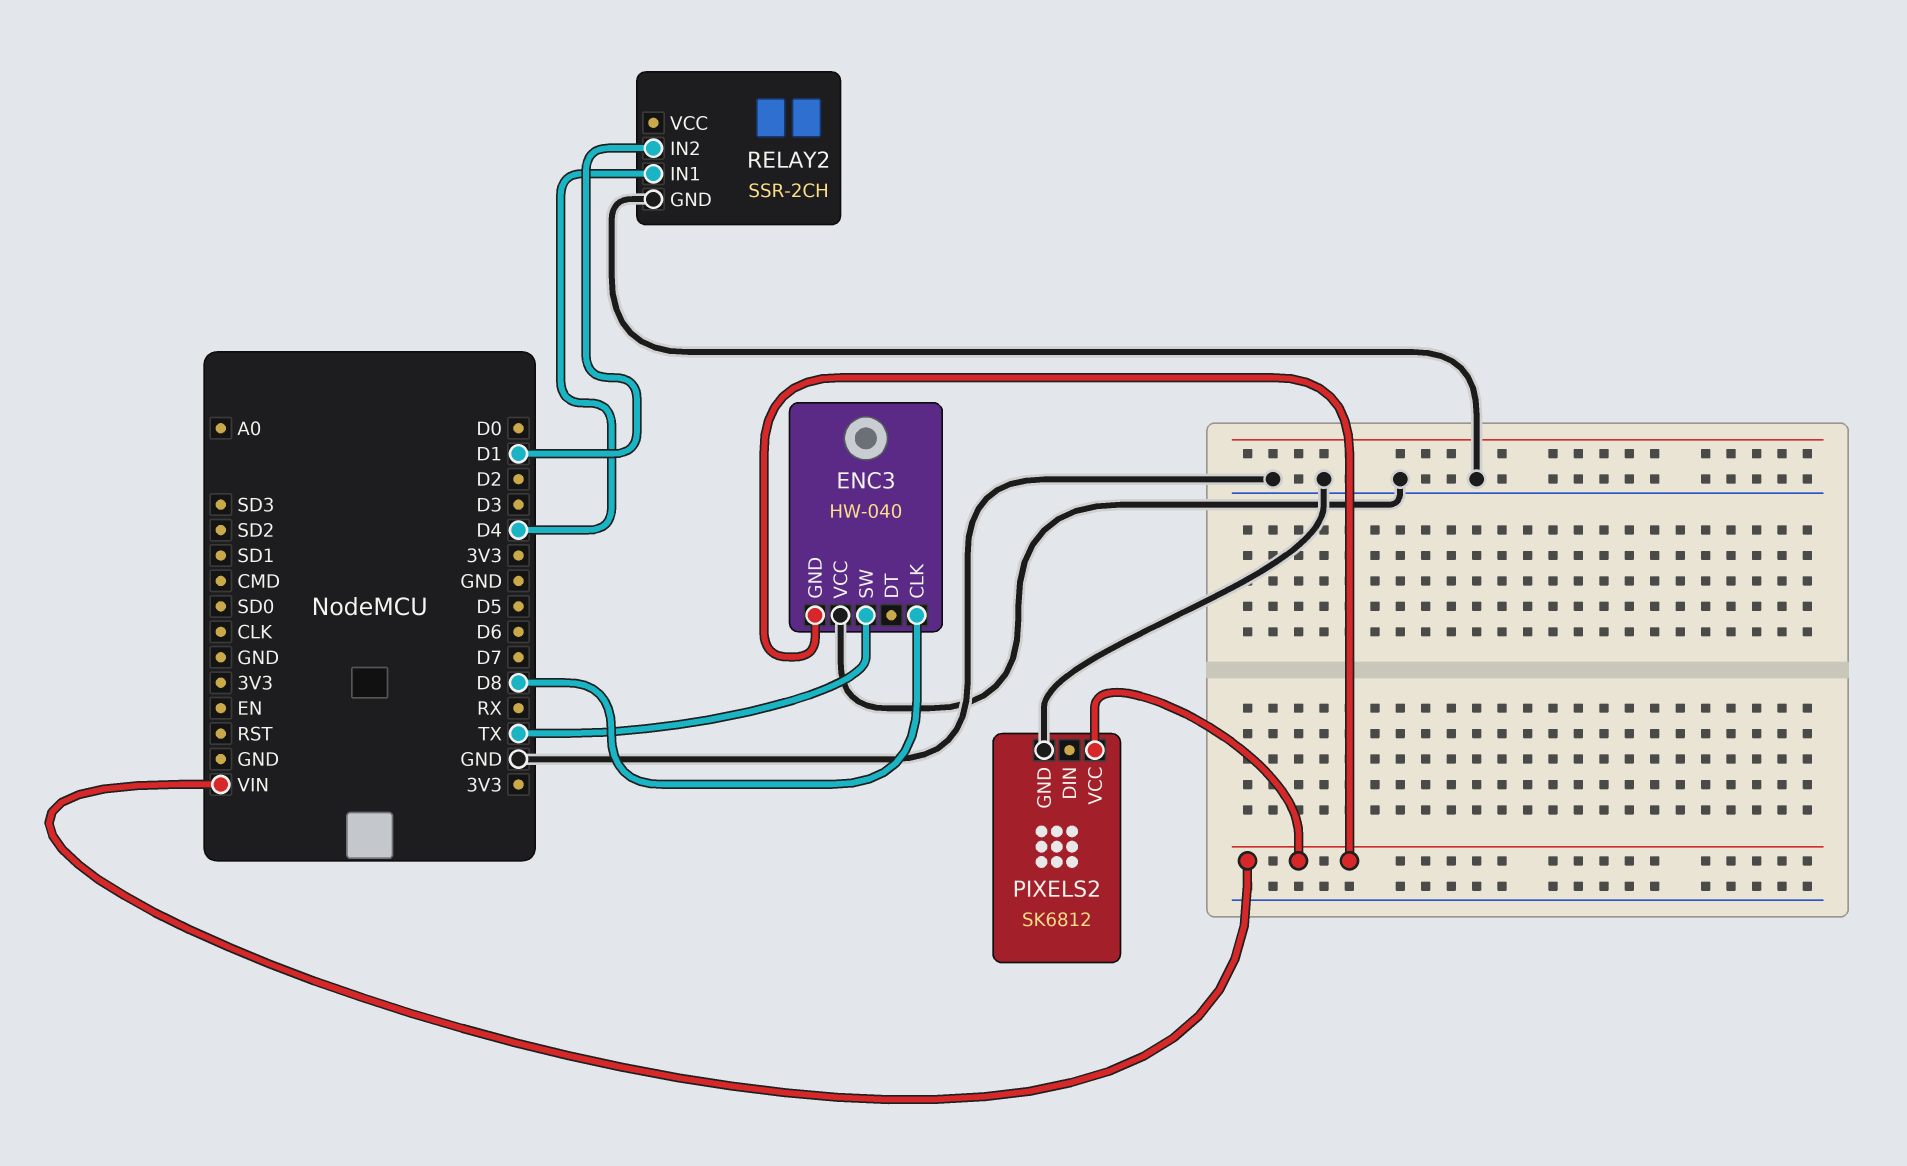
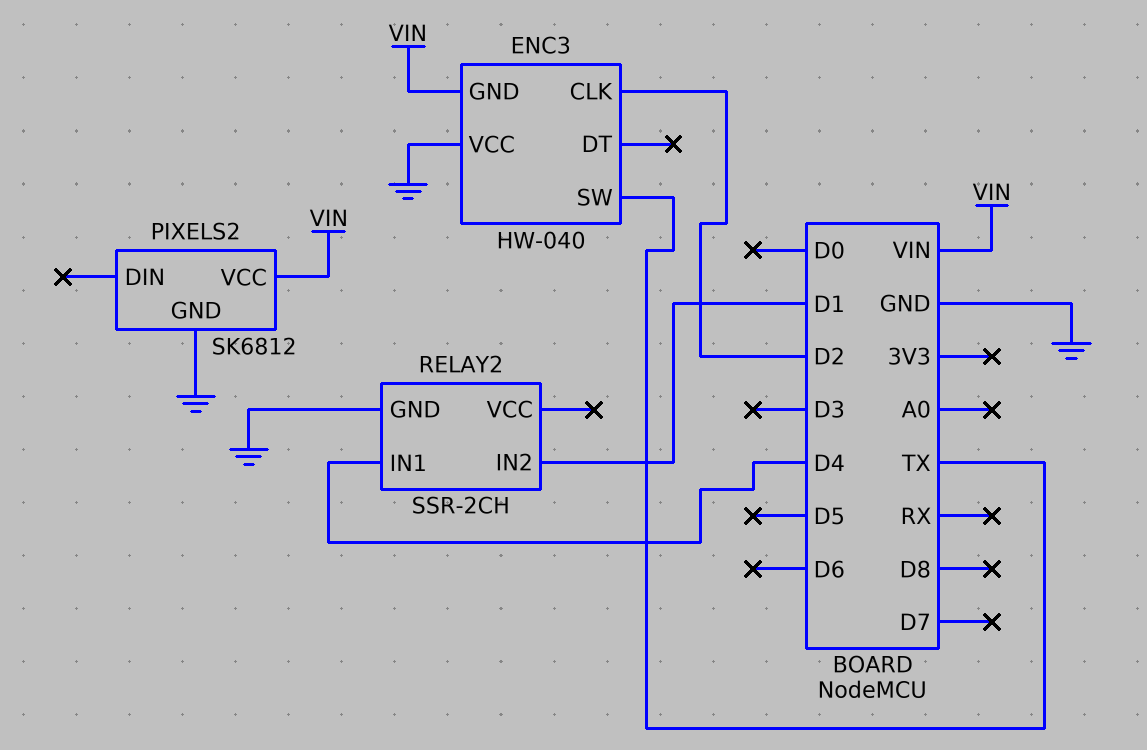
ENC3 pin CLK: D8 -> D2

